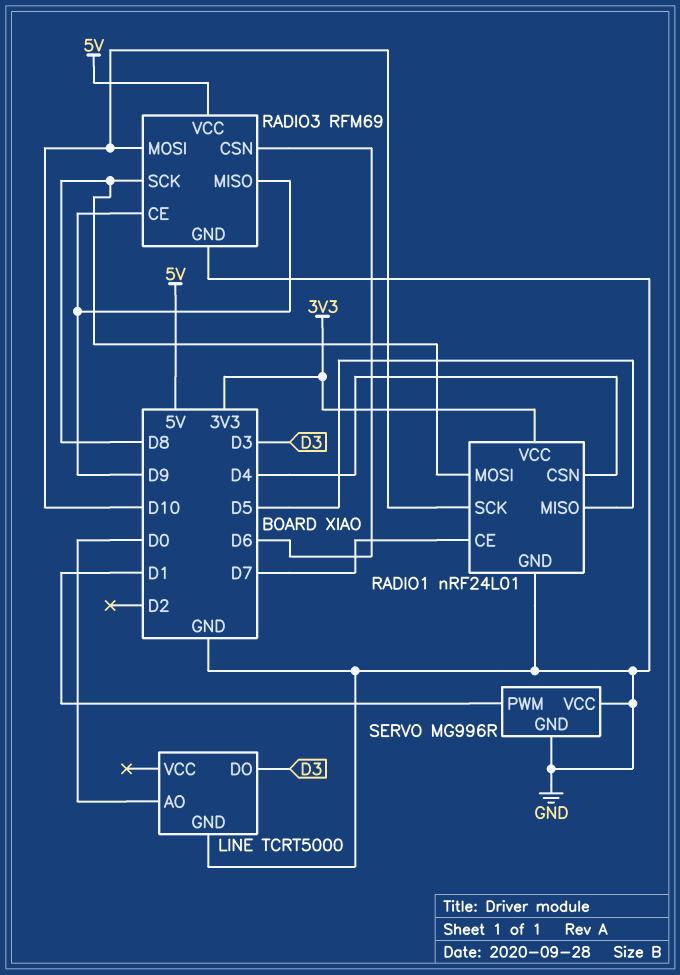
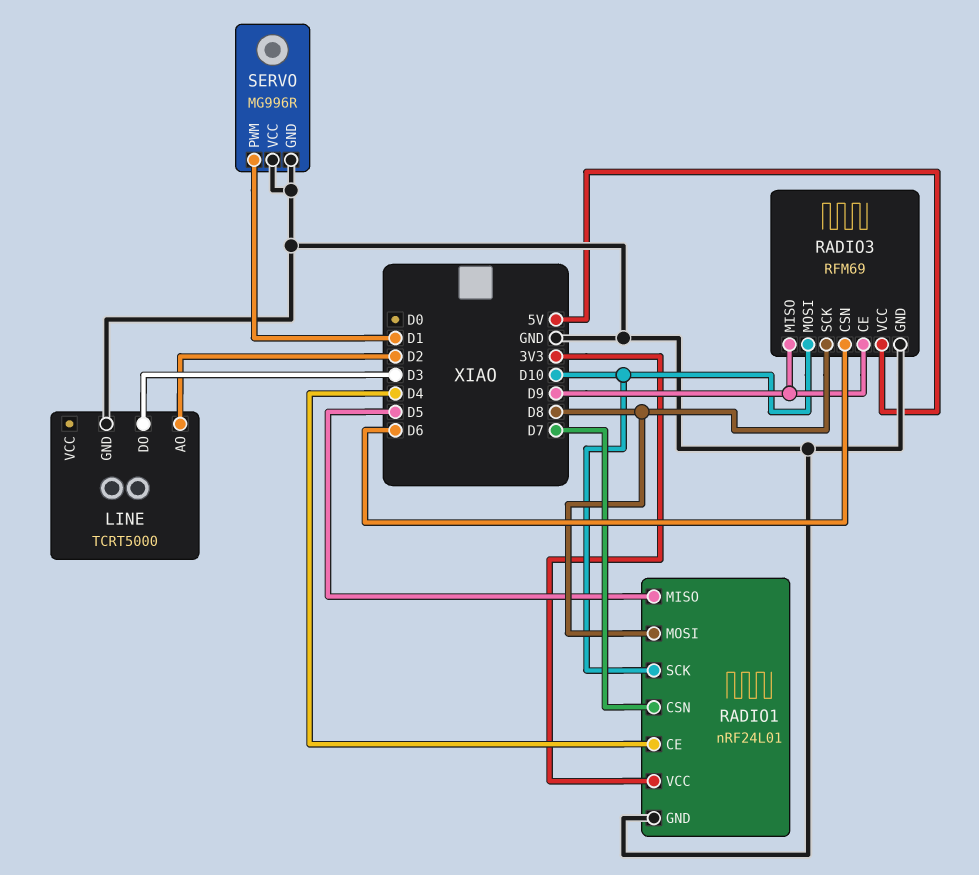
LINE pin AO: D0 -> D2
RADIO1 pin CE: D7 -> D4
RADIO1 pin CSN: D4 -> D7

